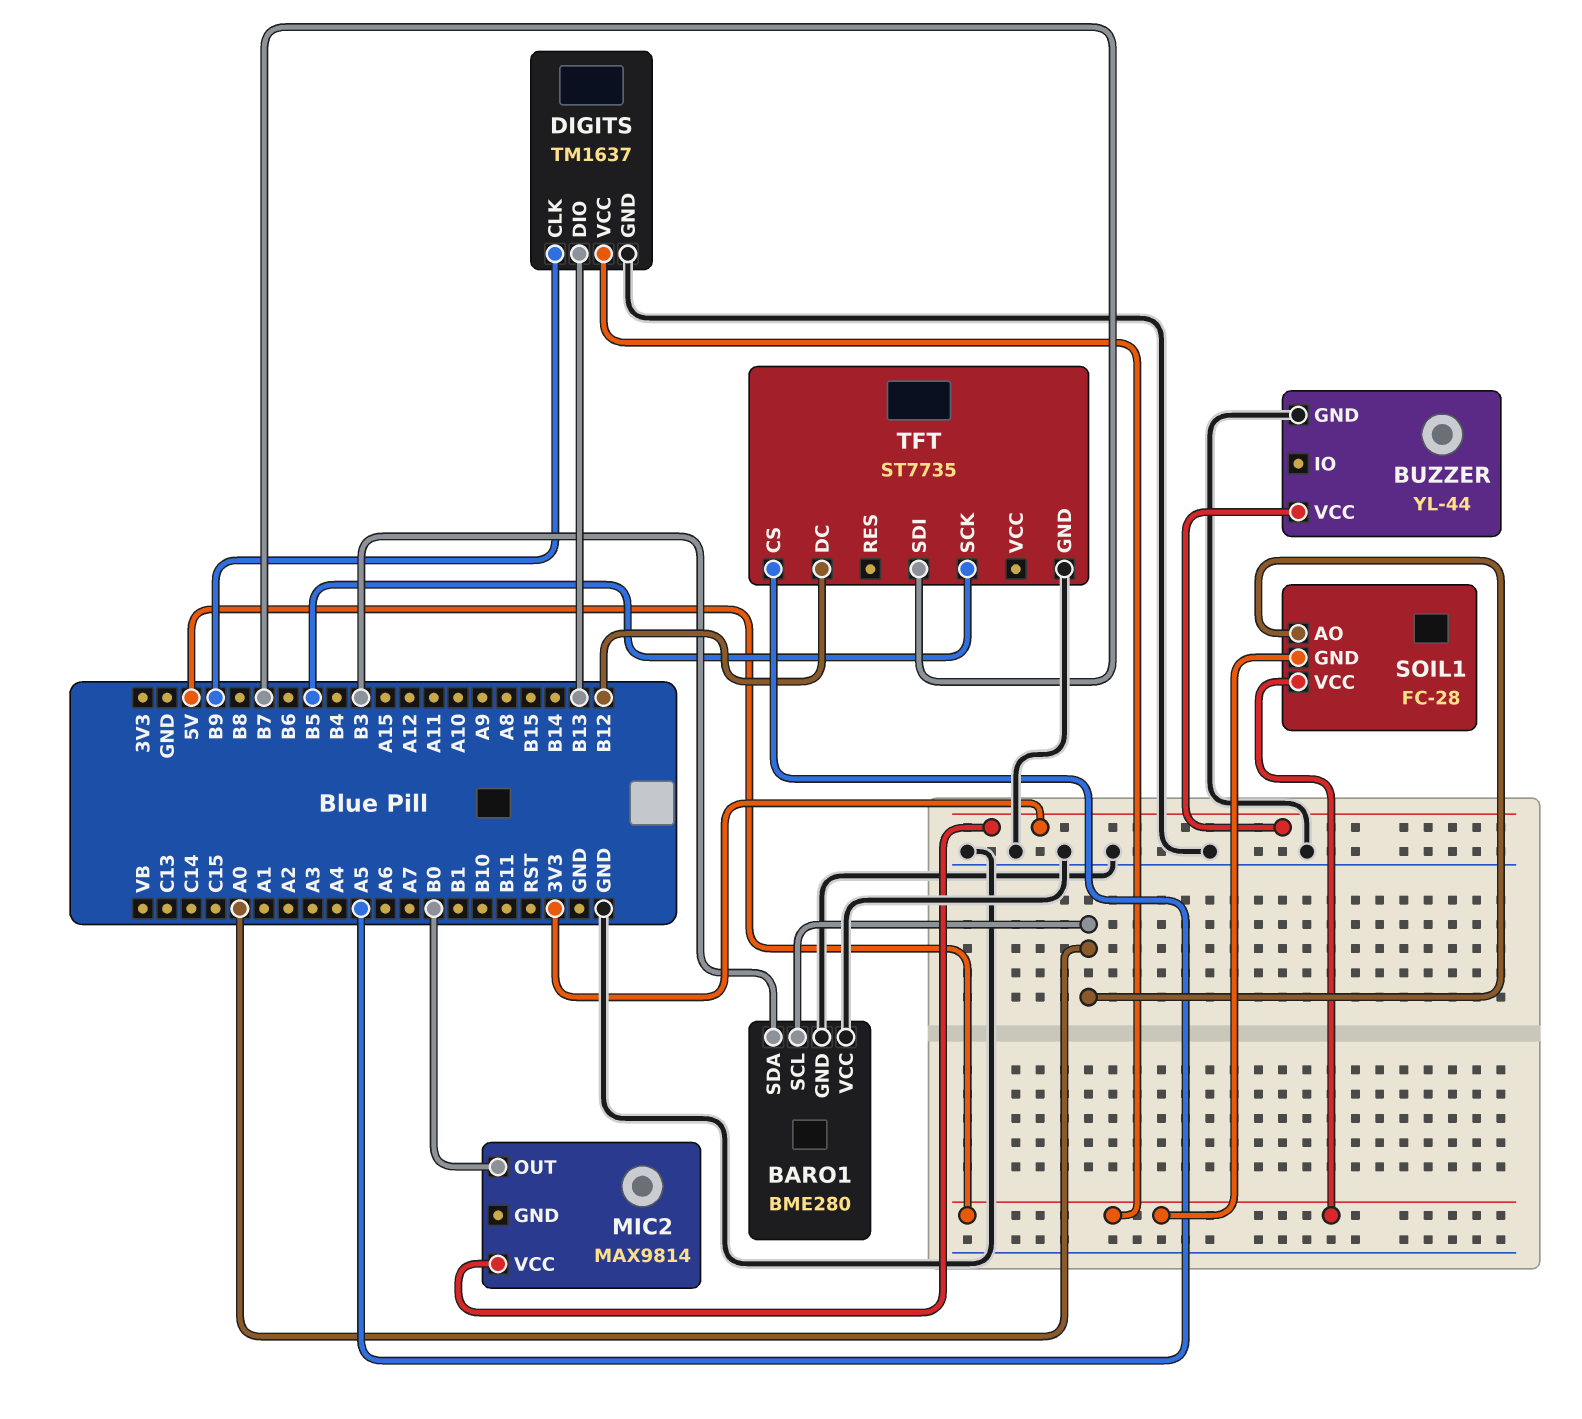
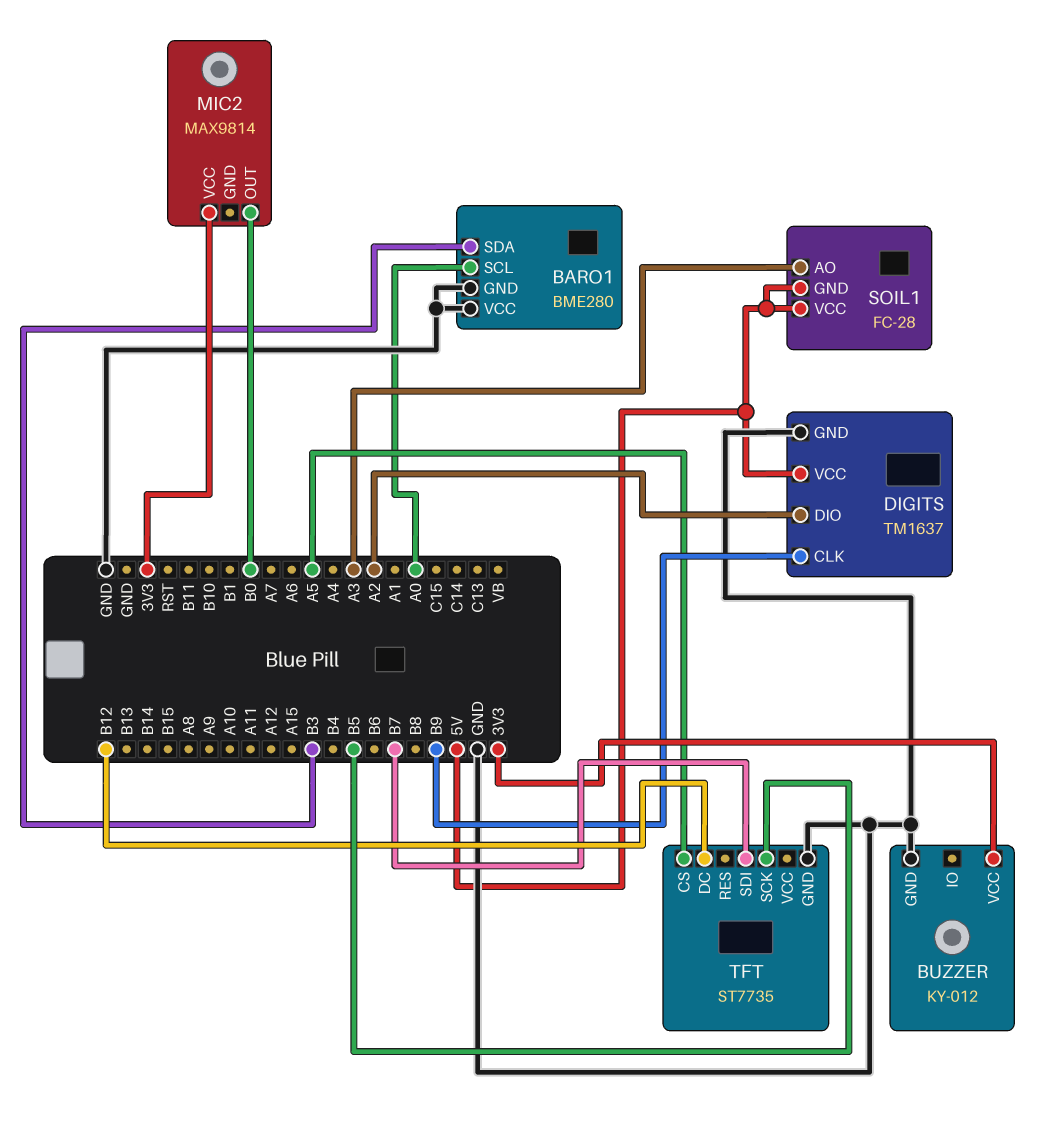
BUZZER: YL-44 -> KY-012
DIGITS pin DIO: B13 -> A2
SOIL1 pin AO: A0 -> A3

